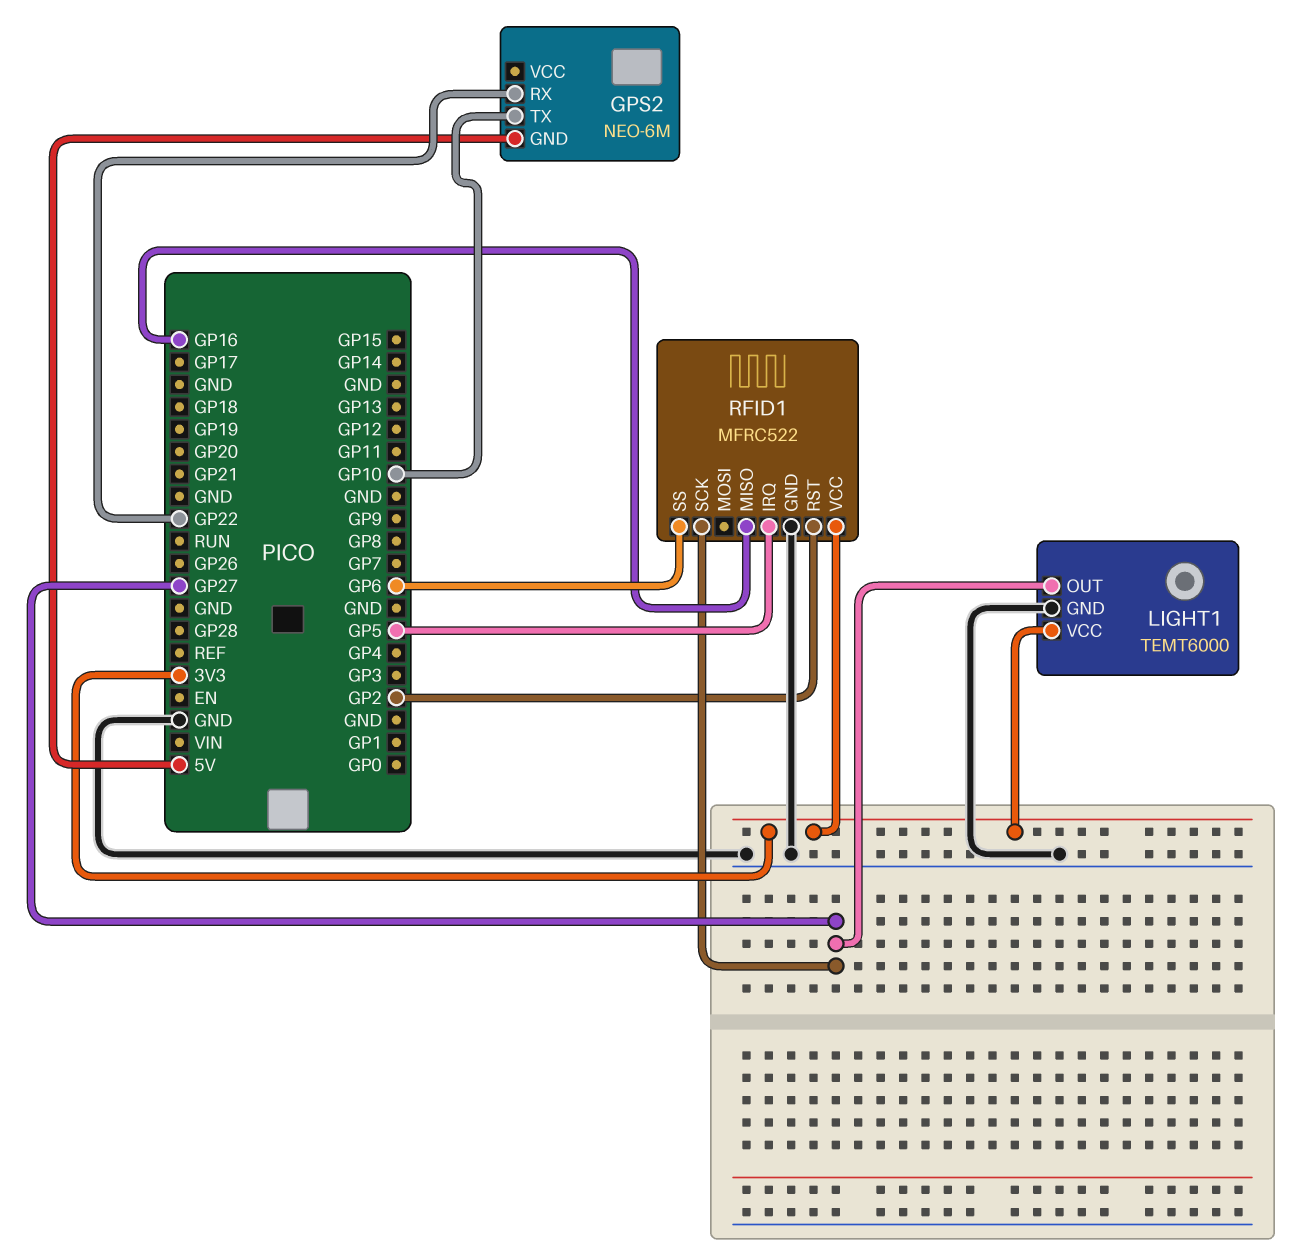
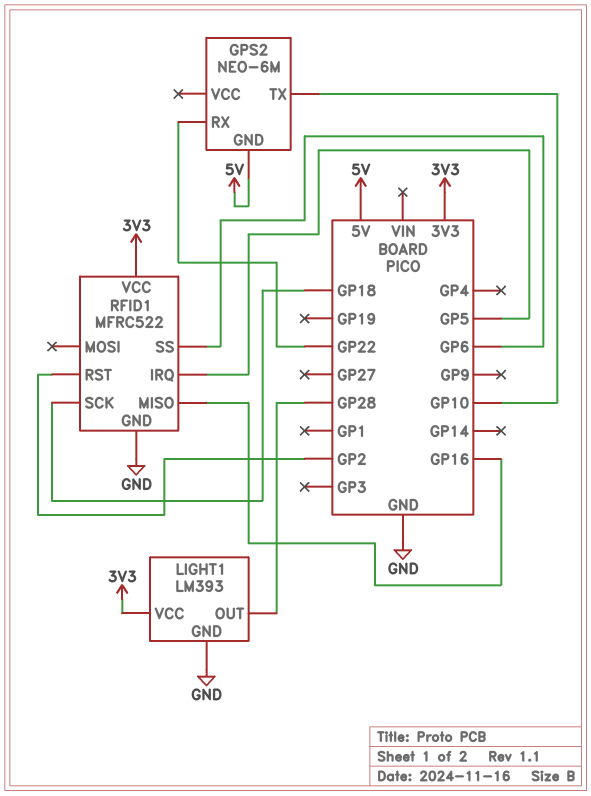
LIGHT1: TEMT6000 -> LM393
LIGHT1 pin OUT: GP27 -> GP28
RFID1 pin SCK: GP27 -> GP18

